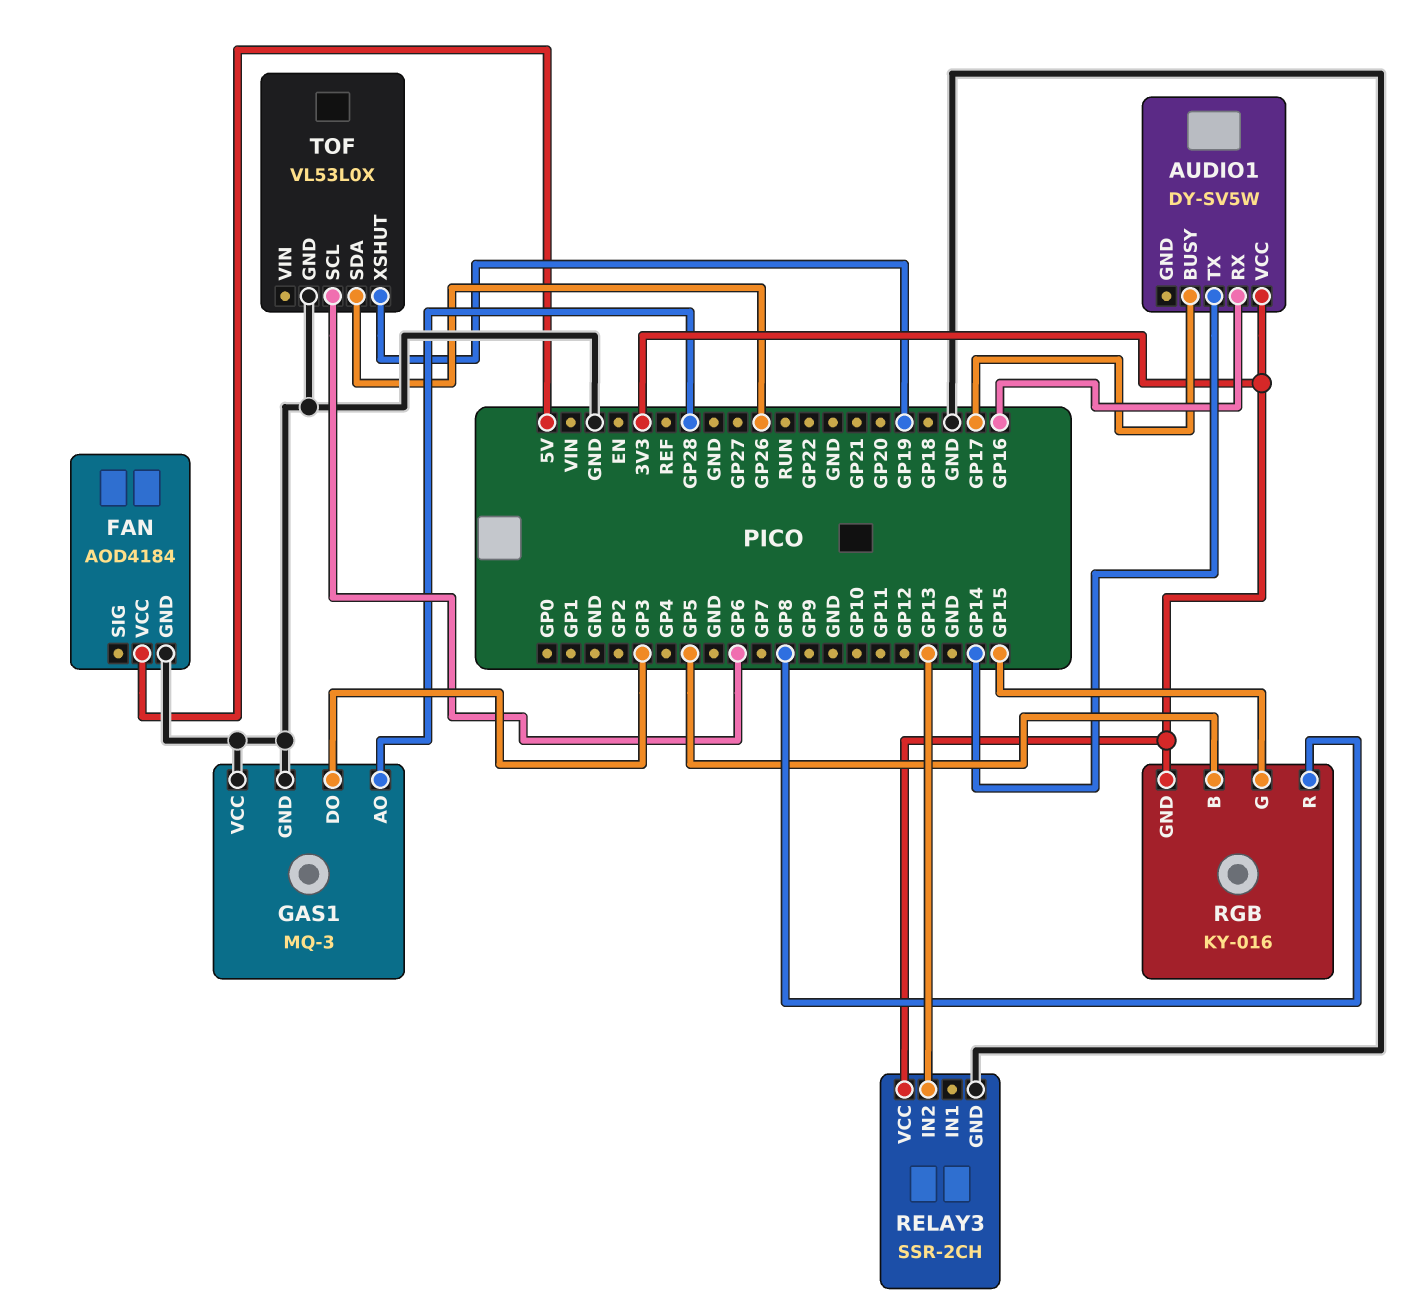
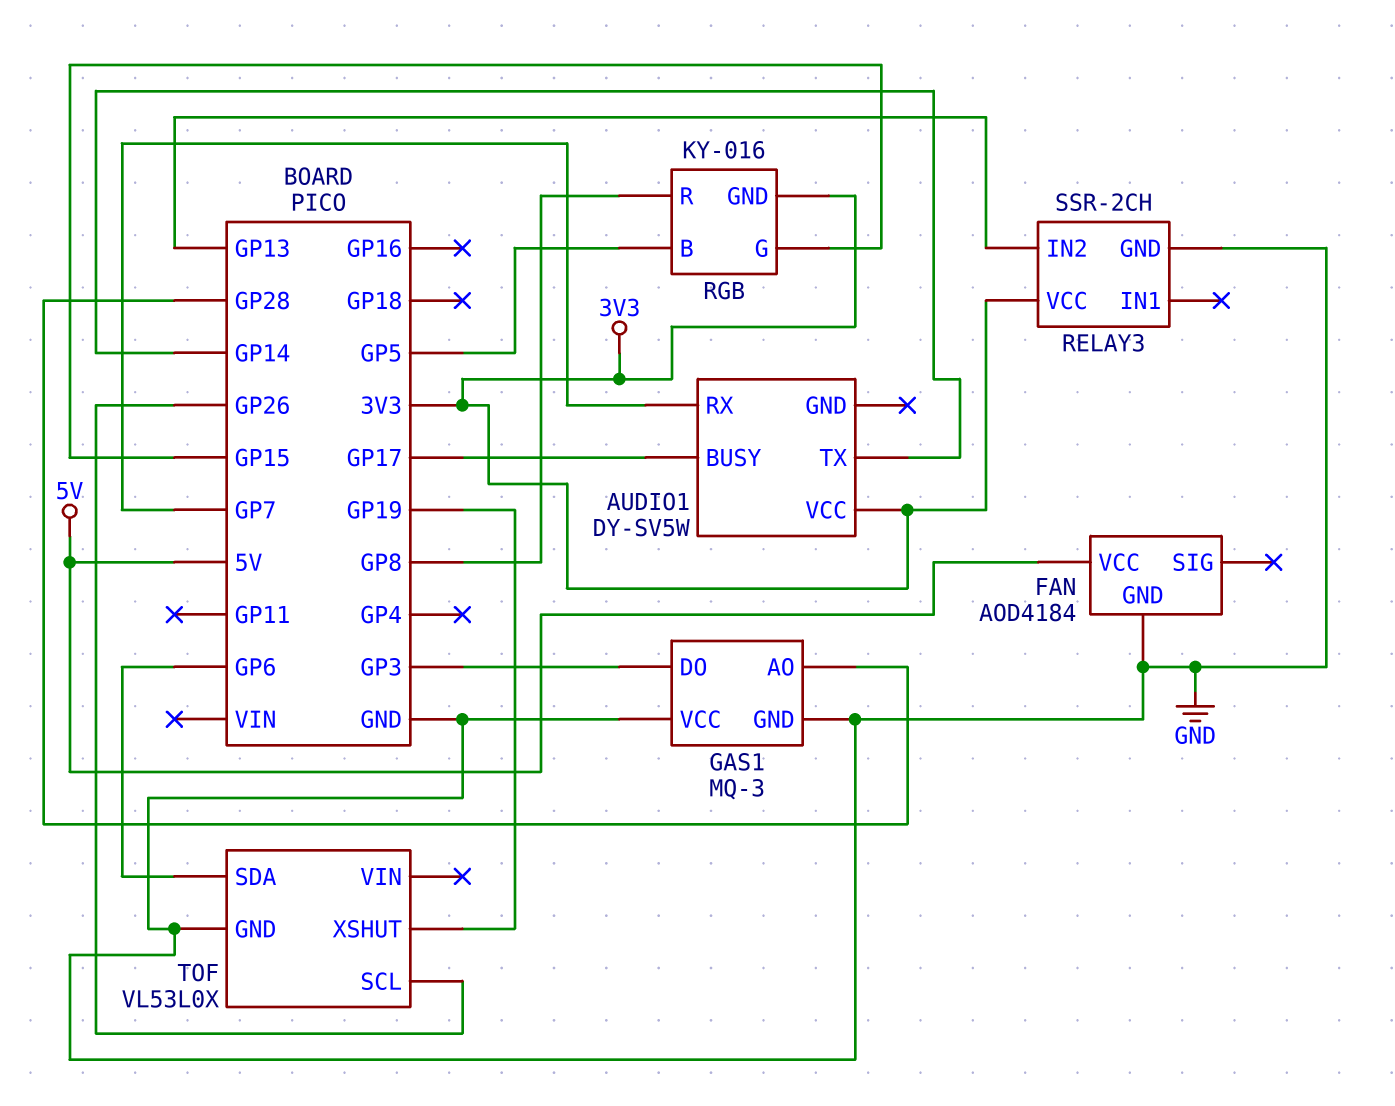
AUDIO1 pin RX: GP16 -> GP7
TOF pin SCL: GP6 -> GP26
TOF pin SDA: GP26 -> GP6

